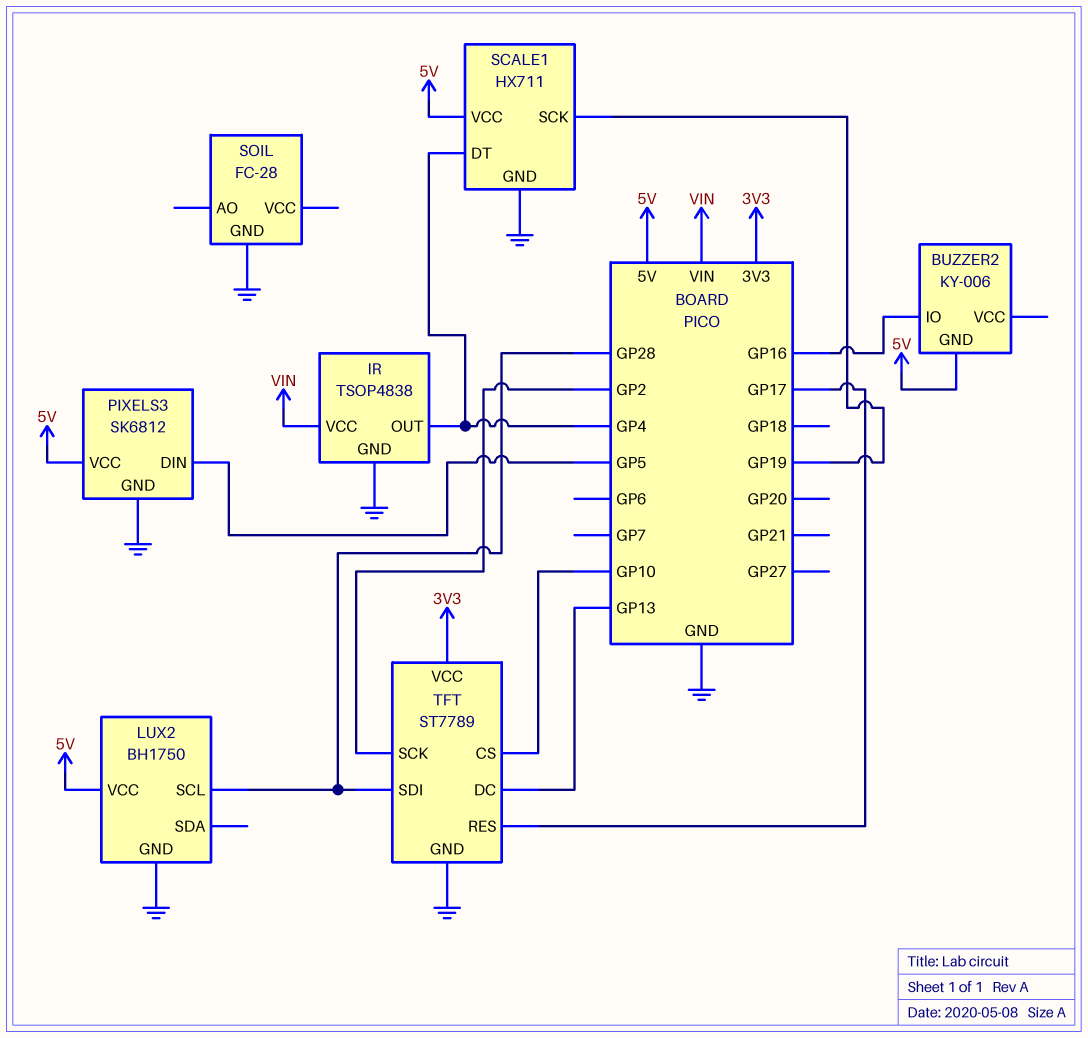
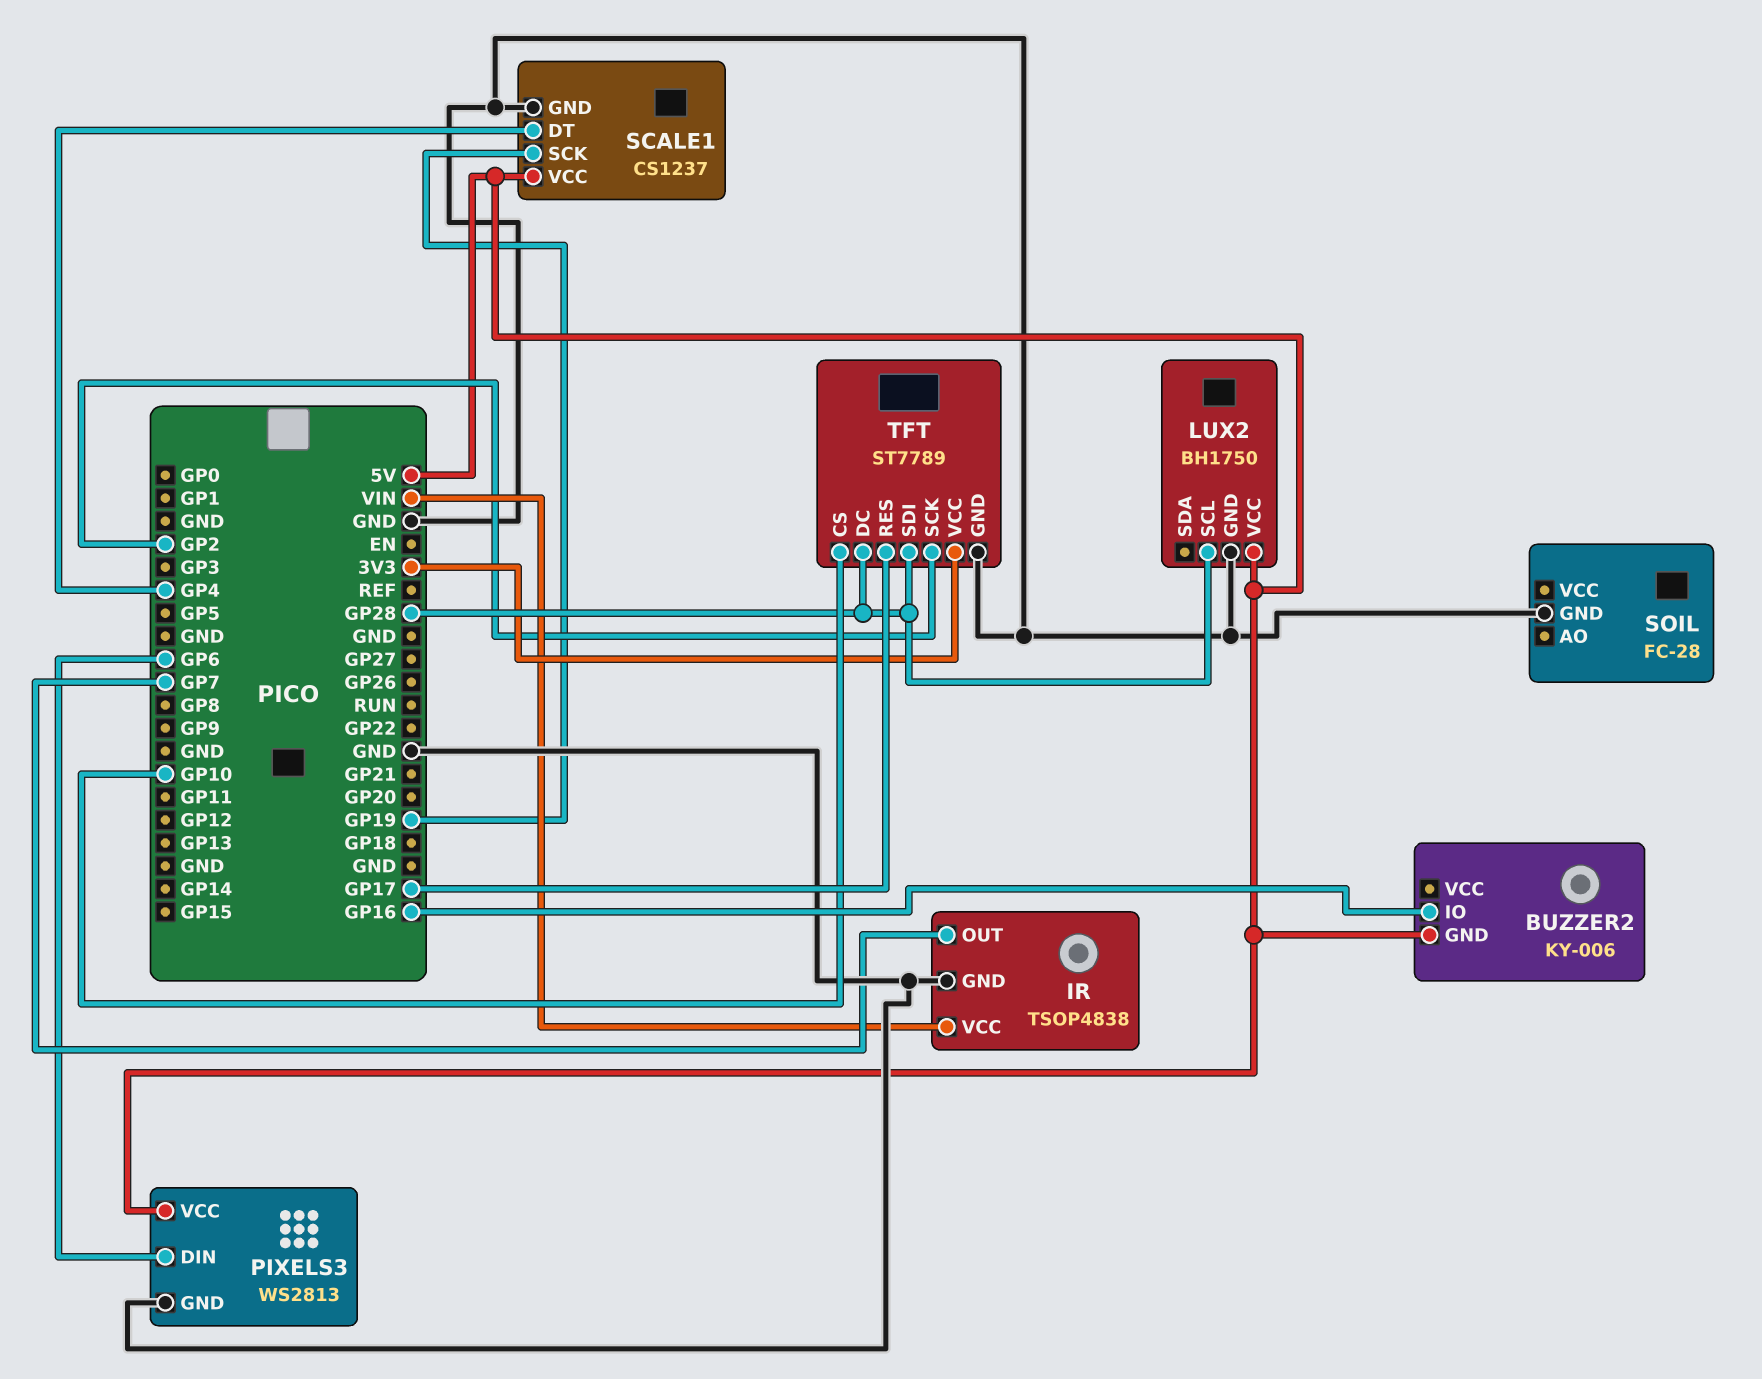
IR pin OUT: GP4 -> GP7
PIXELS3: SK6812 -> WS2813
PIXELS3 pin DIN: GP5 -> GP6
SCALE1: HX711 -> CS1237
TFT pin DC: GP13 -> GP28

